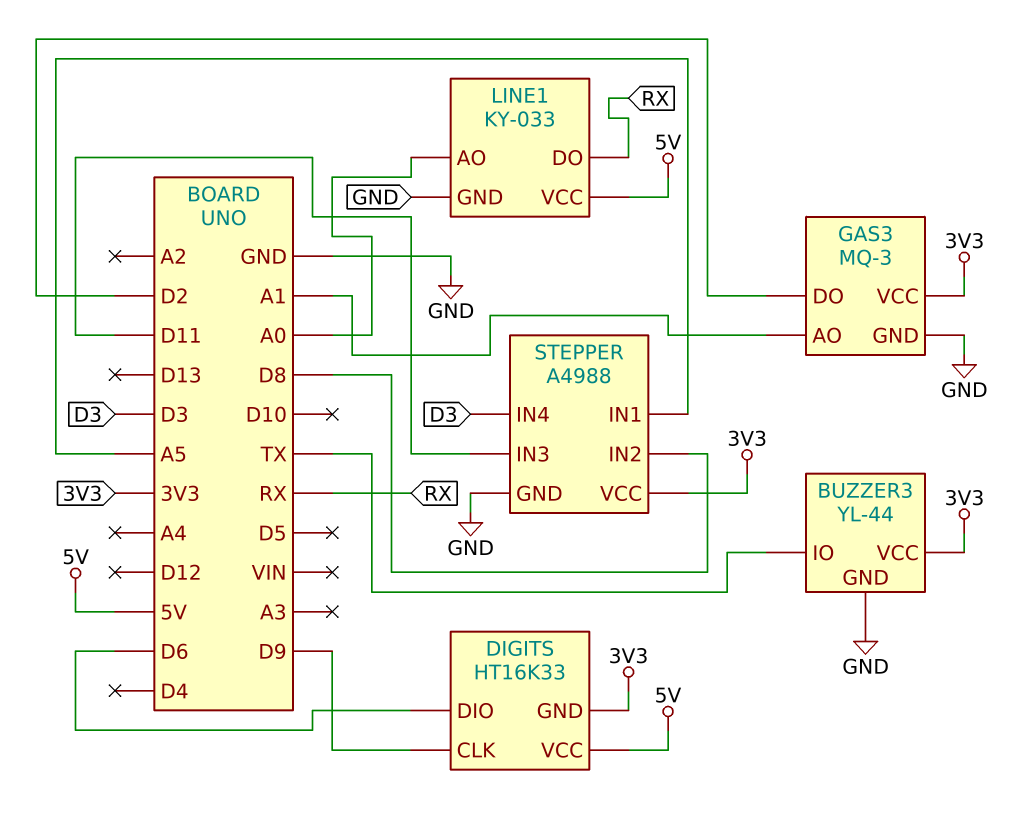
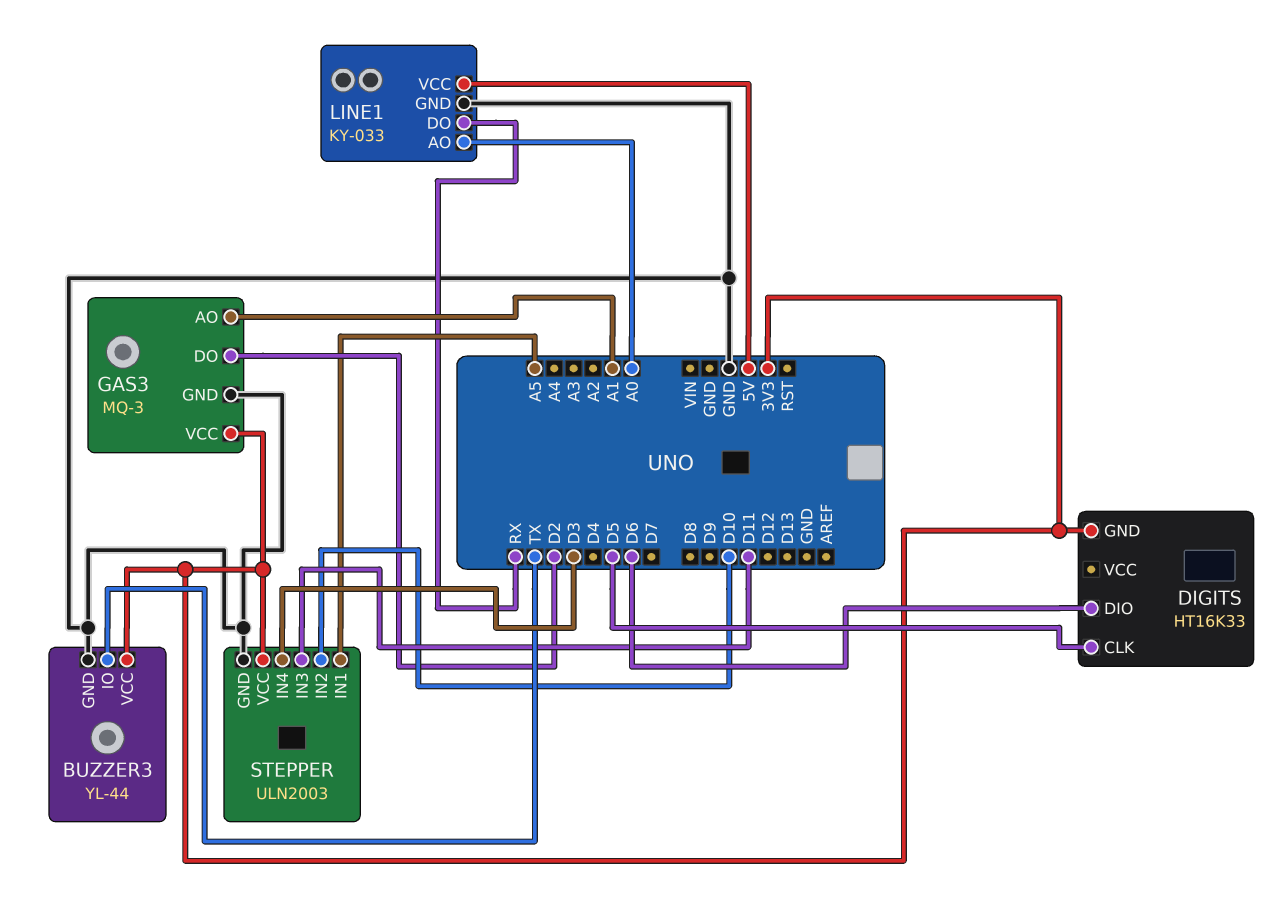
DIGITS pin CLK: D9 -> D5
DIGITS pin VCC: 5V -> none
STEPPER: A4988 -> ULN2003
STEPPER pin IN2: D8 -> D10

